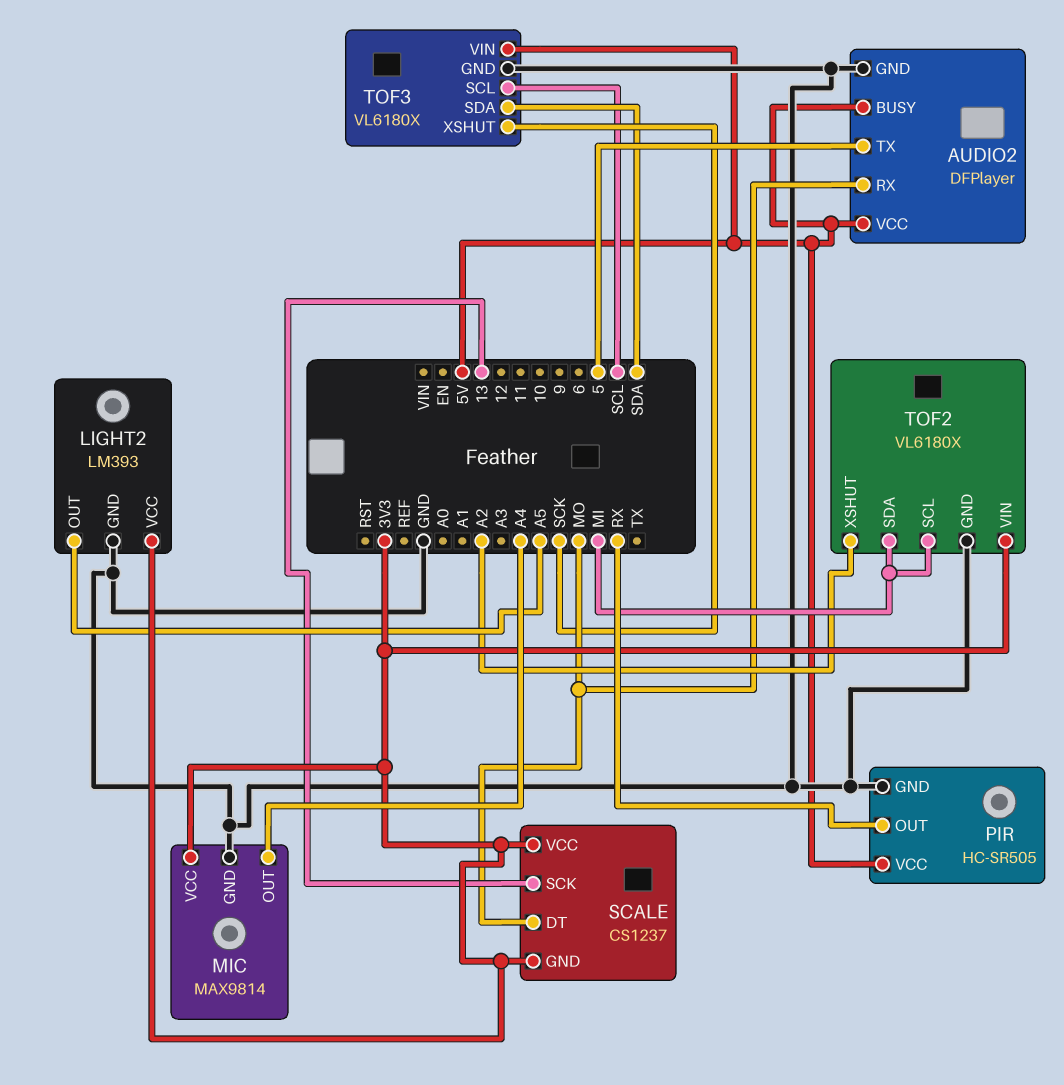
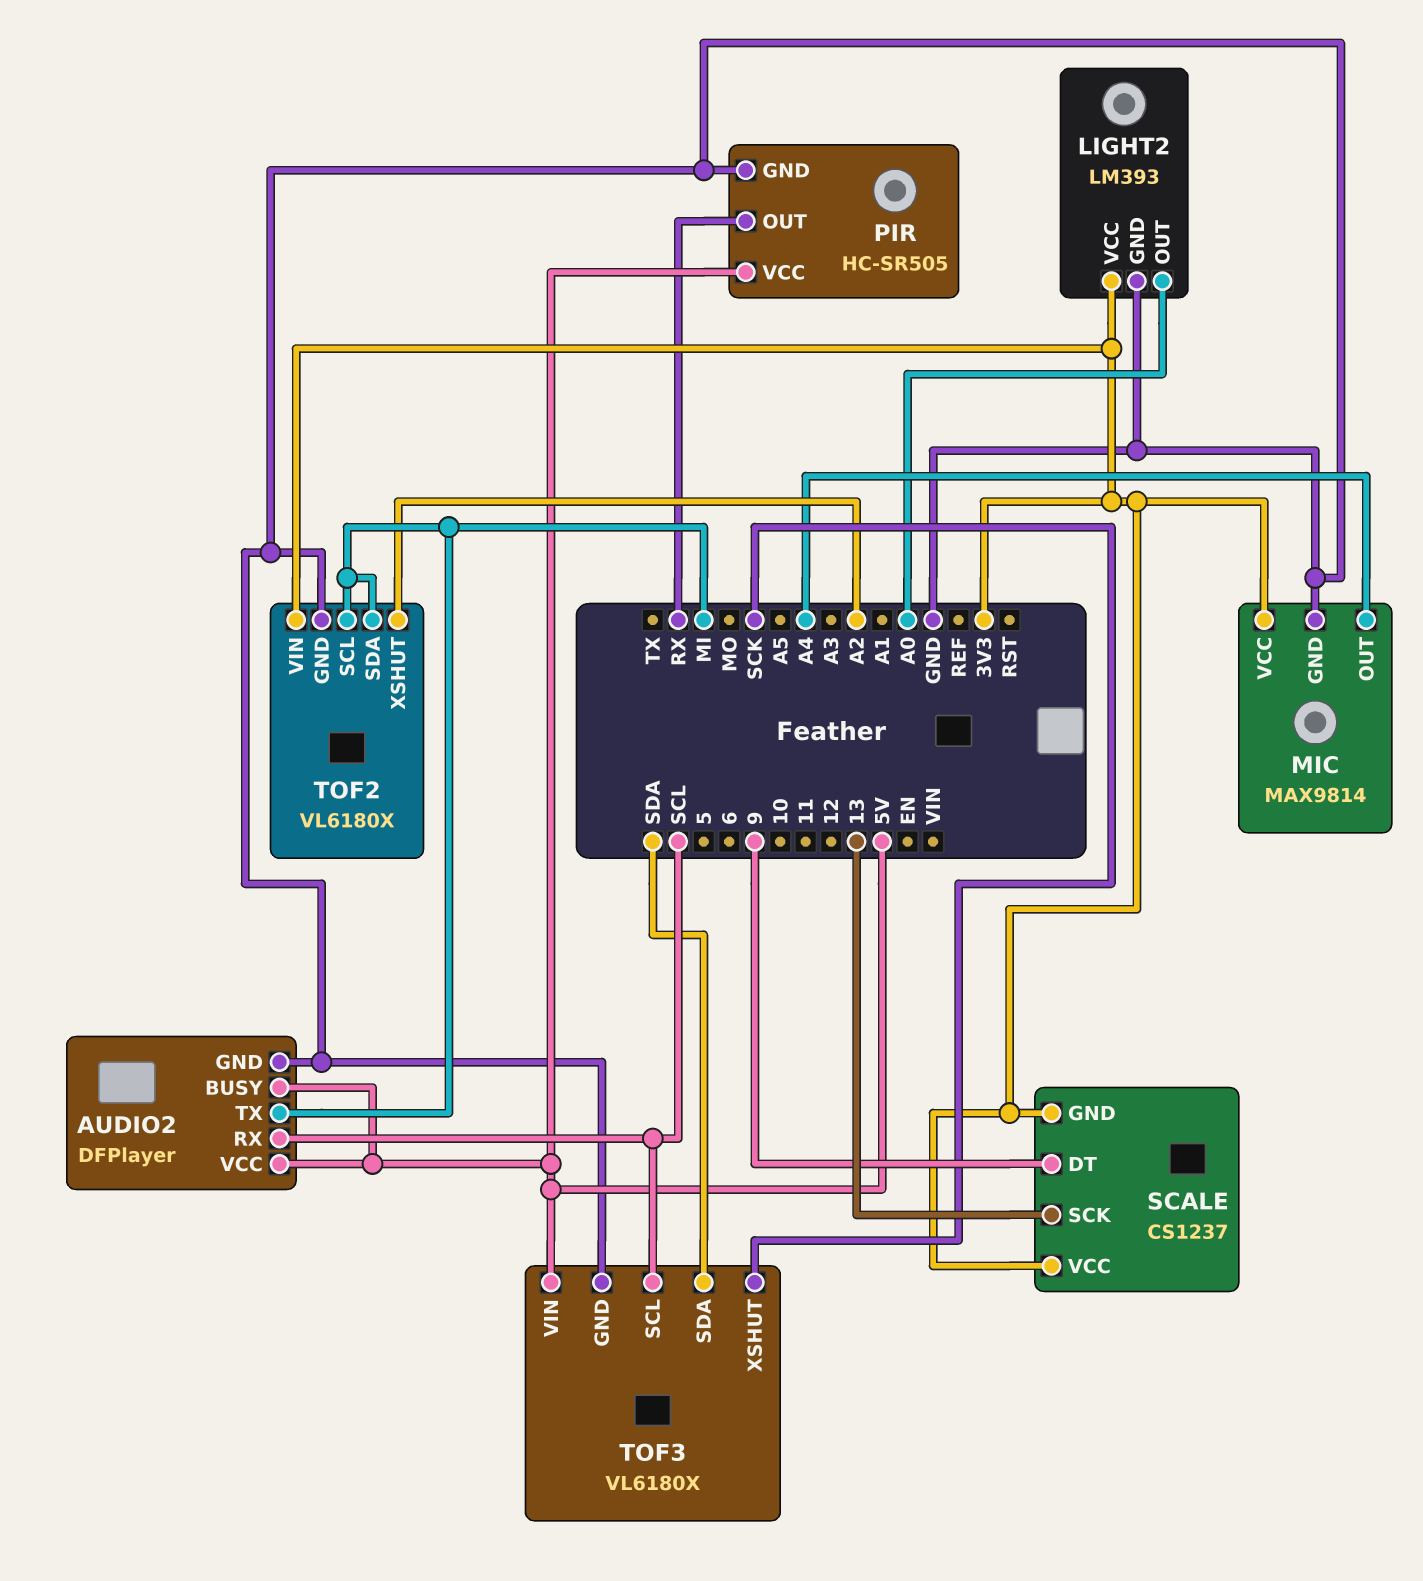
AUDIO2 pin RX: MO -> SCL
AUDIO2 pin TX: 5 -> MI
LIGHT2 pin OUT: A5 -> A0
SCALE pin DT: MO -> 9

